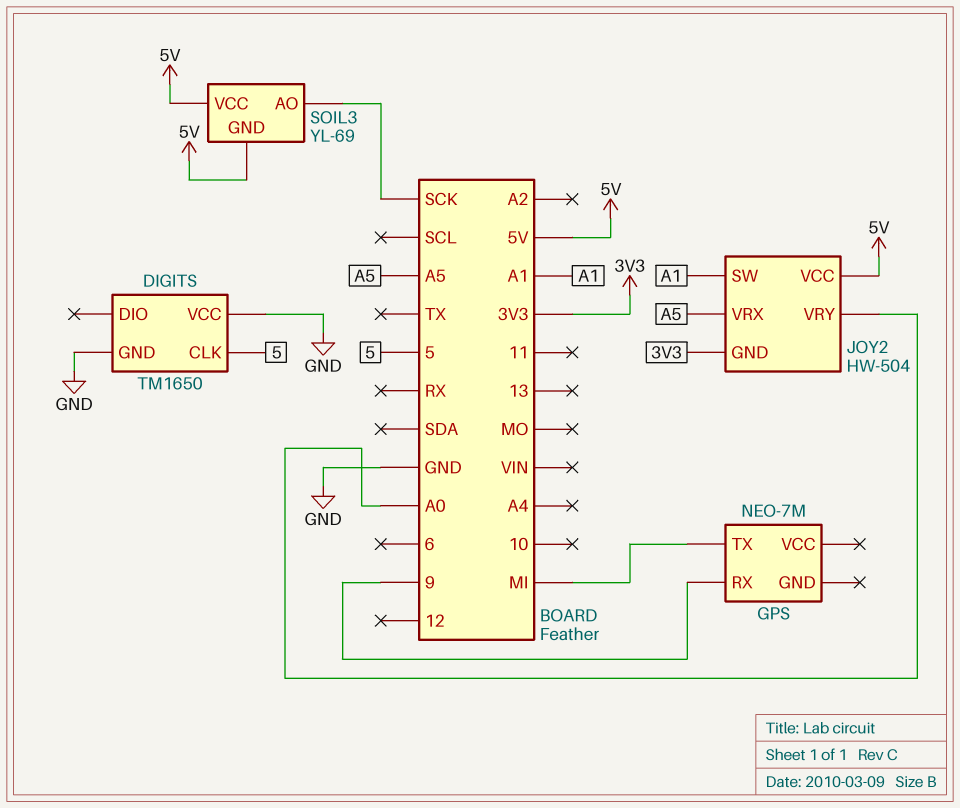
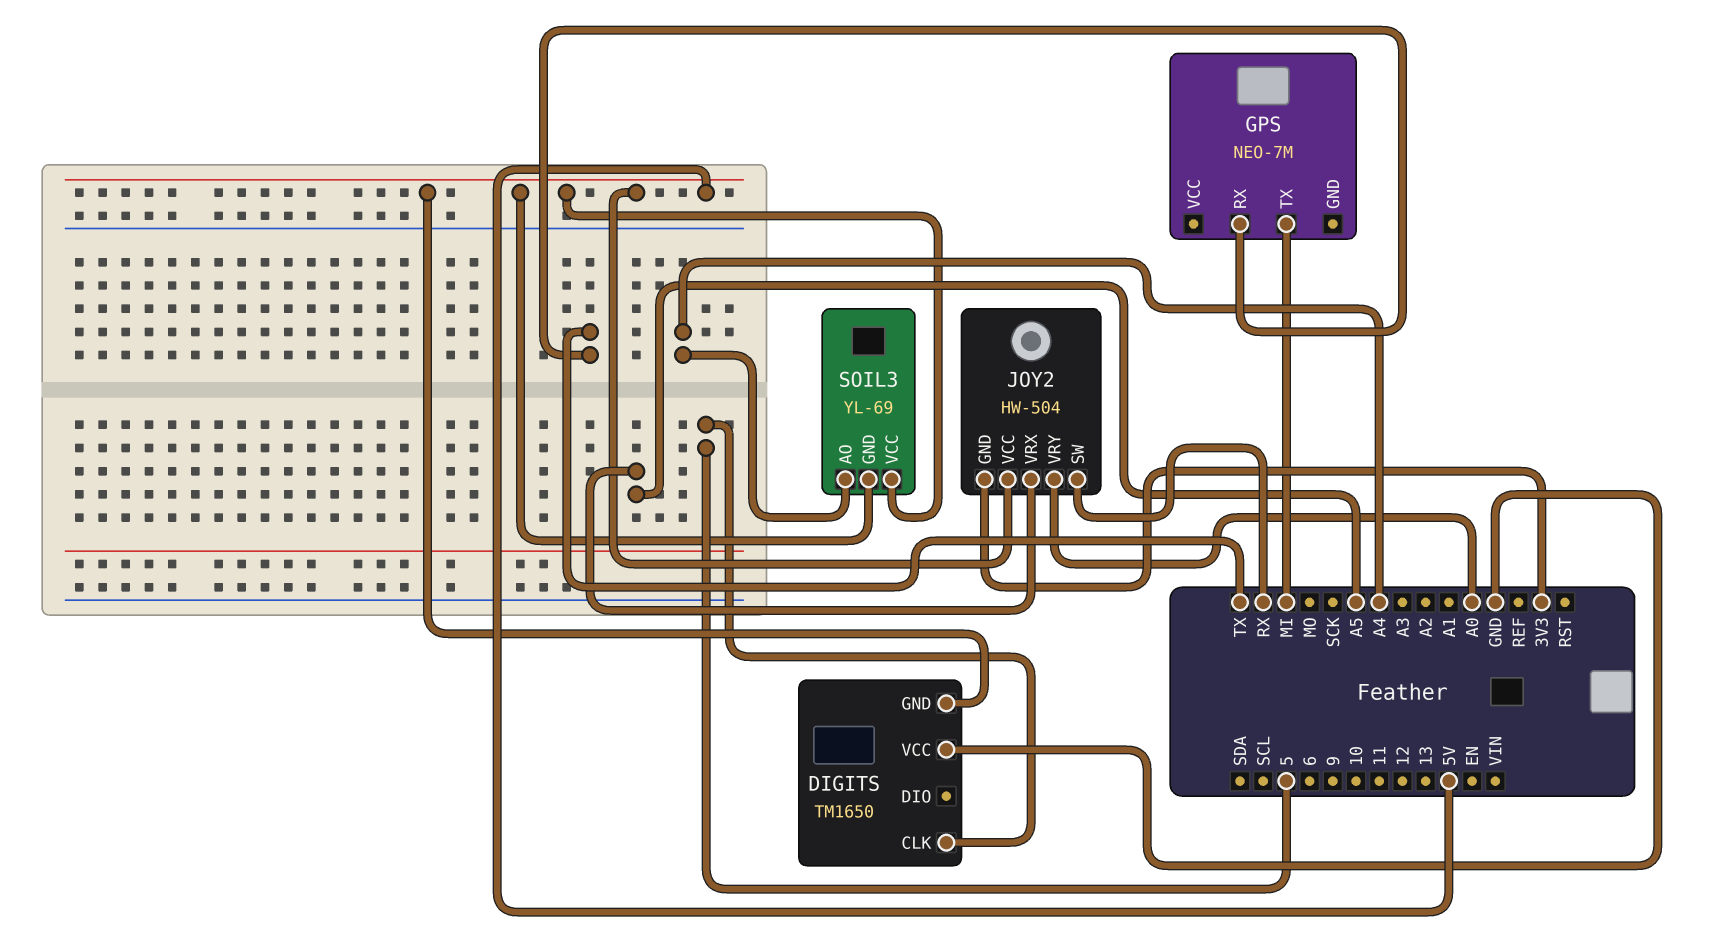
DIGITS pin GND: GND -> 5V
GPS pin RX: 9 -> TX
JOY2 pin SW: A1 -> RX
SOIL3 pin AO: SCK -> A4

